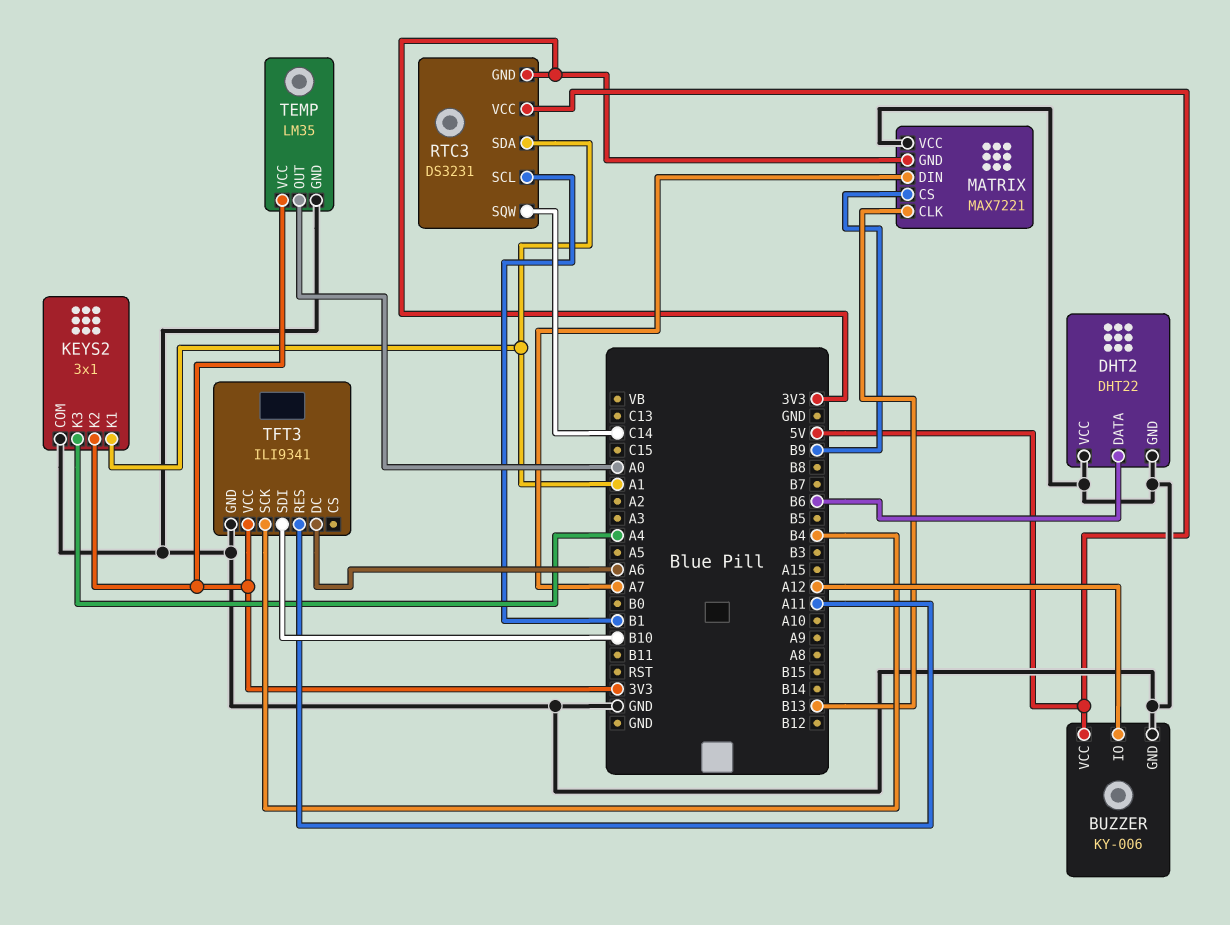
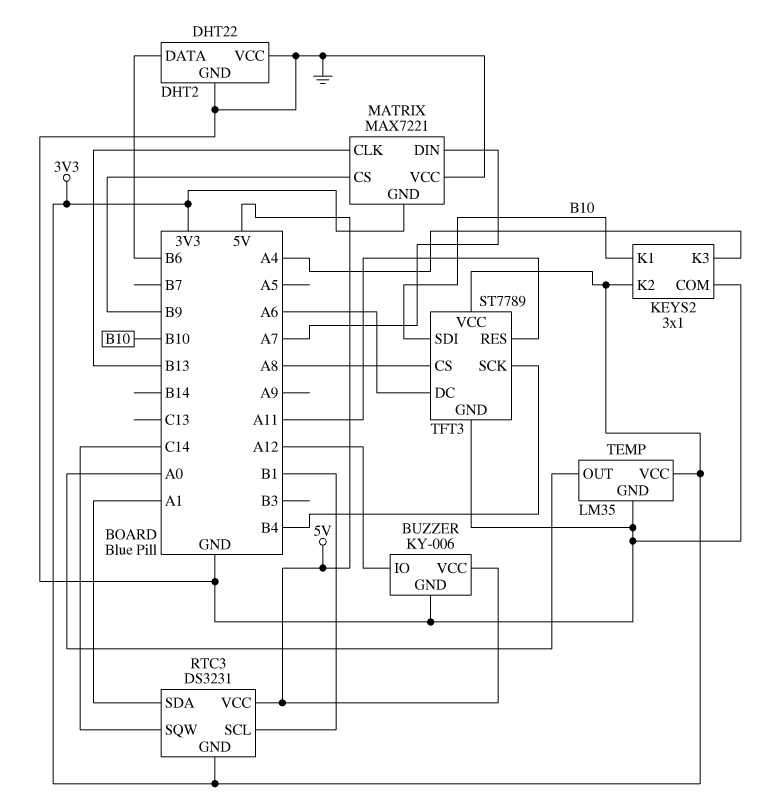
KEYS2 pin K1: A1 -> B10
TFT3: ILI9341 -> ST7789
TFT3 pin CS: none -> A8

